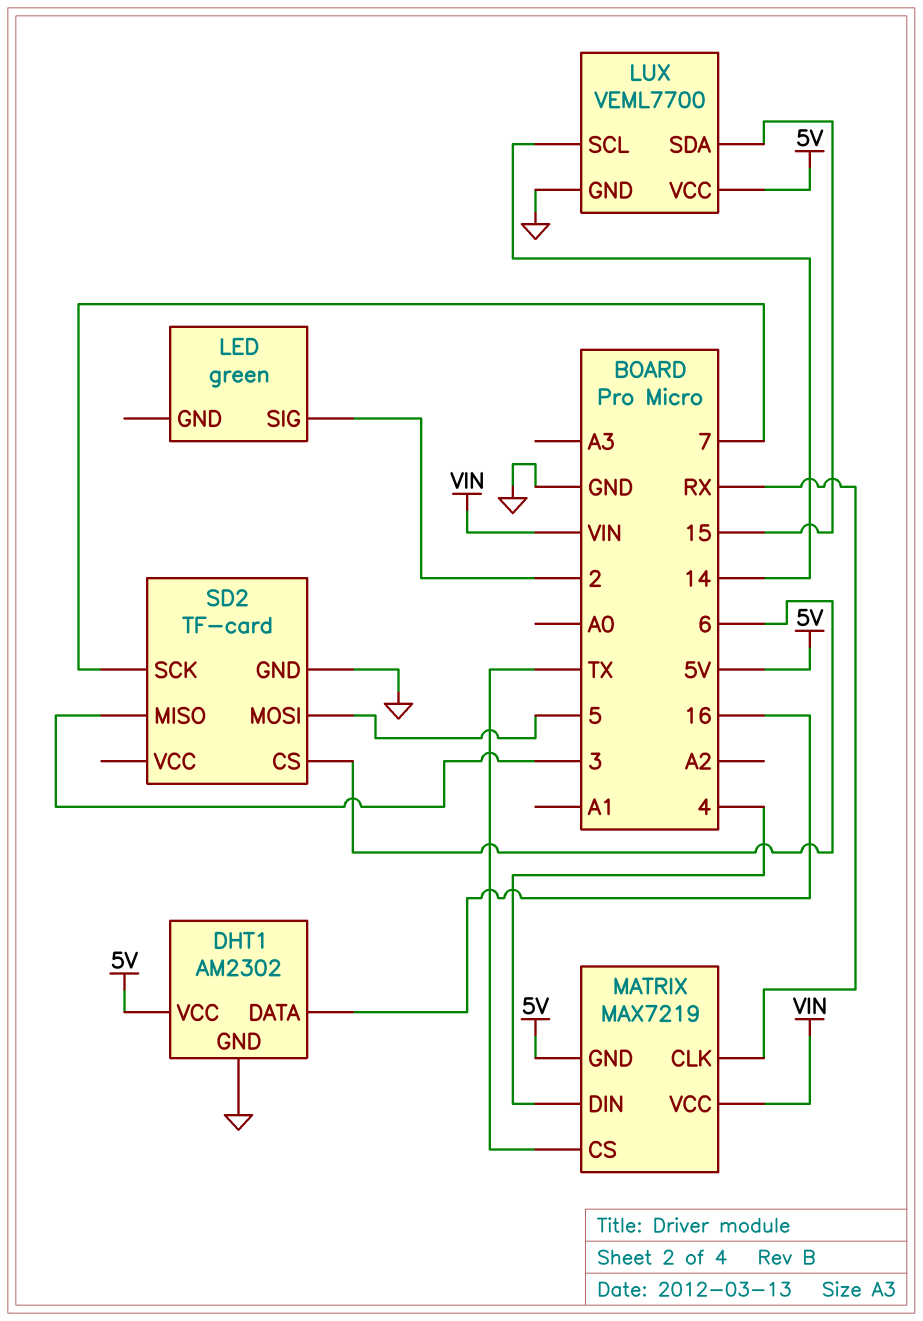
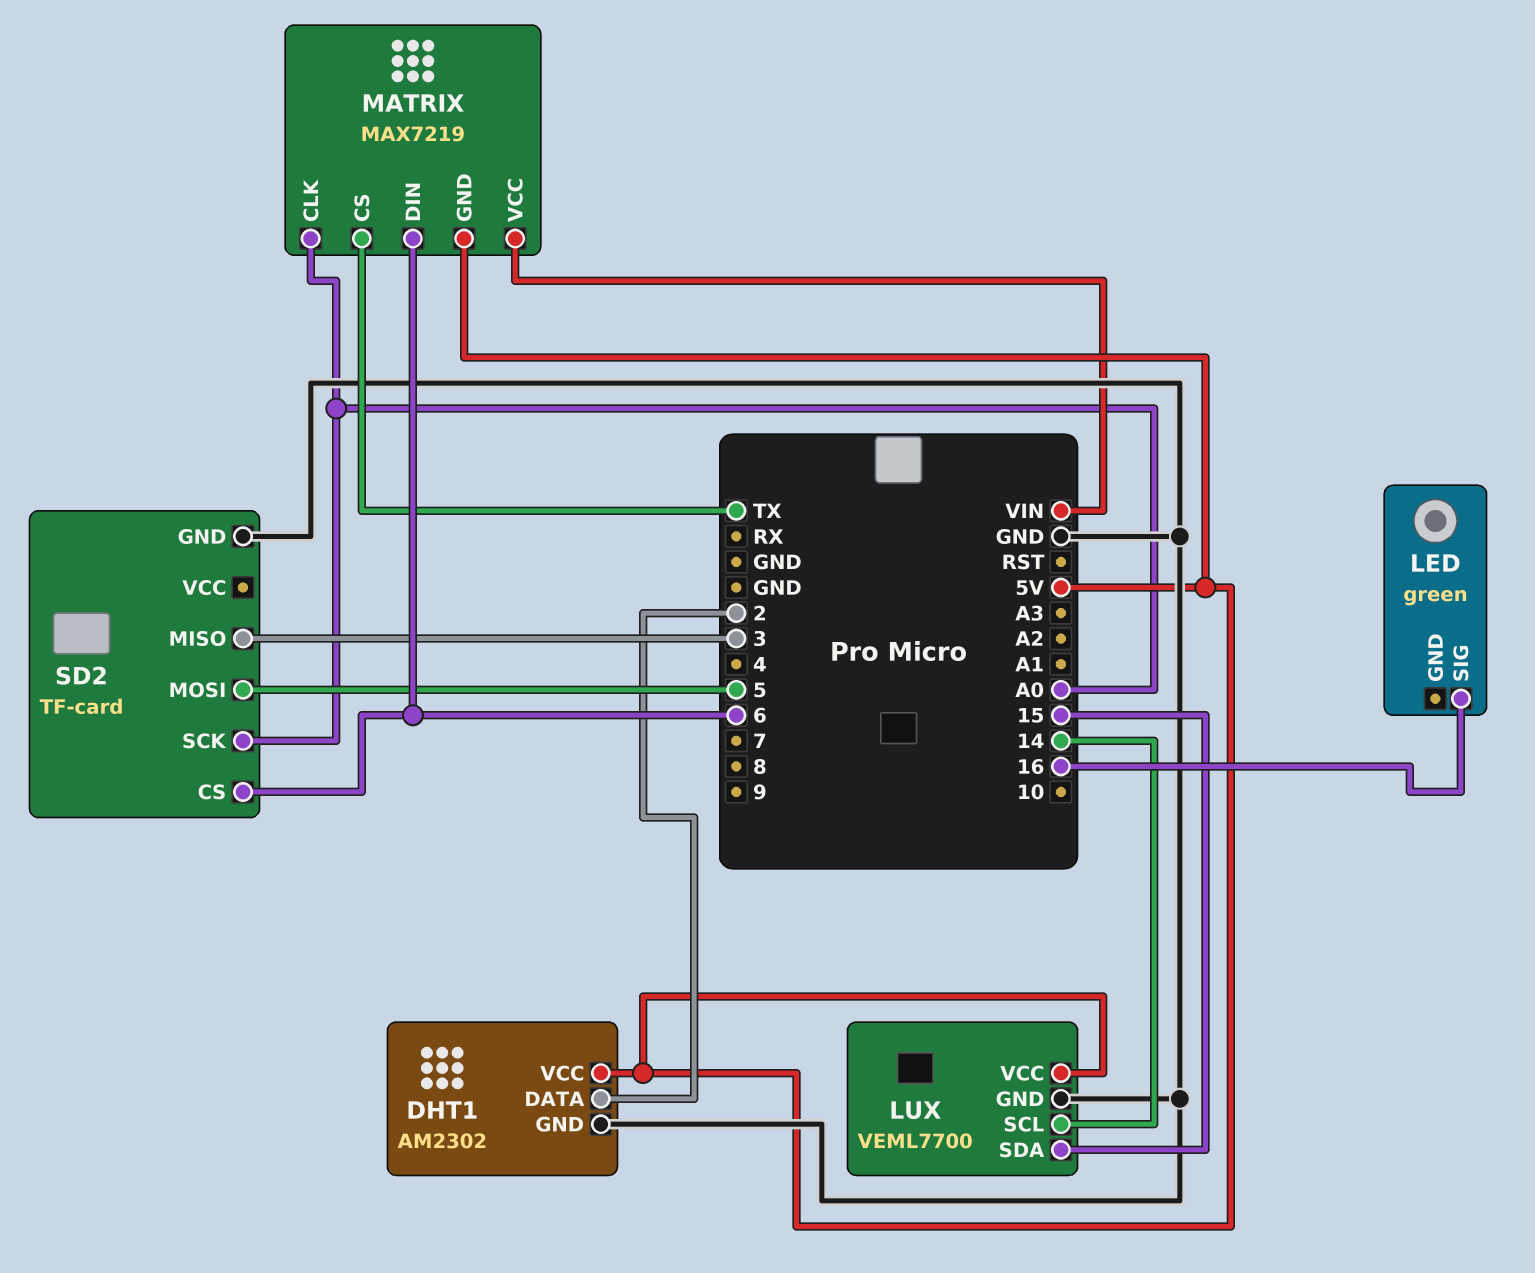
DHT1 pin DATA: 16 -> 2
LED pin SIG: 2 -> 16
MATRIX pin CLK: RX -> A0
MATRIX pin DIN: 4 -> 6
SD2 pin SCK: 7 -> A0

